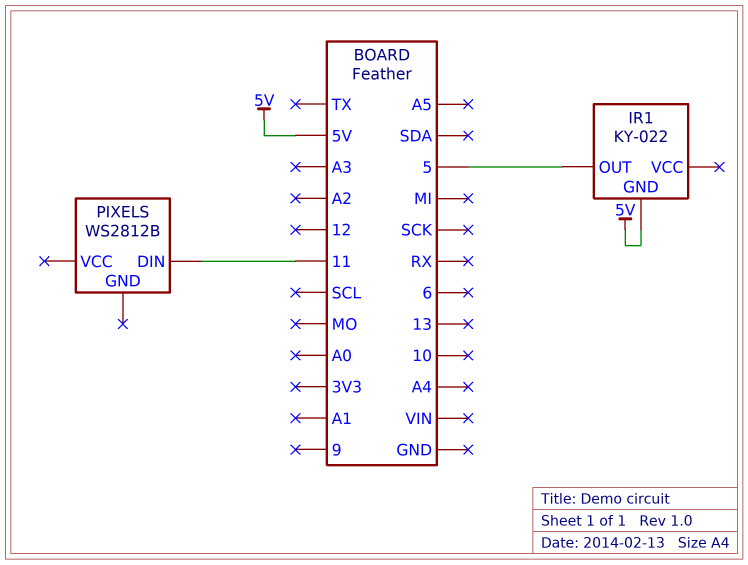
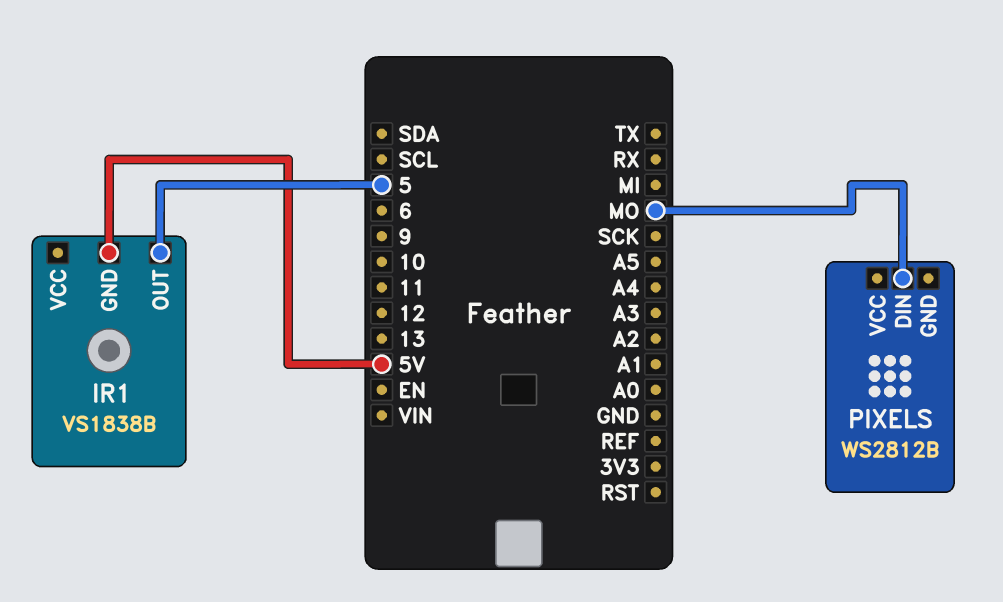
IR1: KY-022 -> VS1838B
PIXELS pin DIN: 11 -> MO

